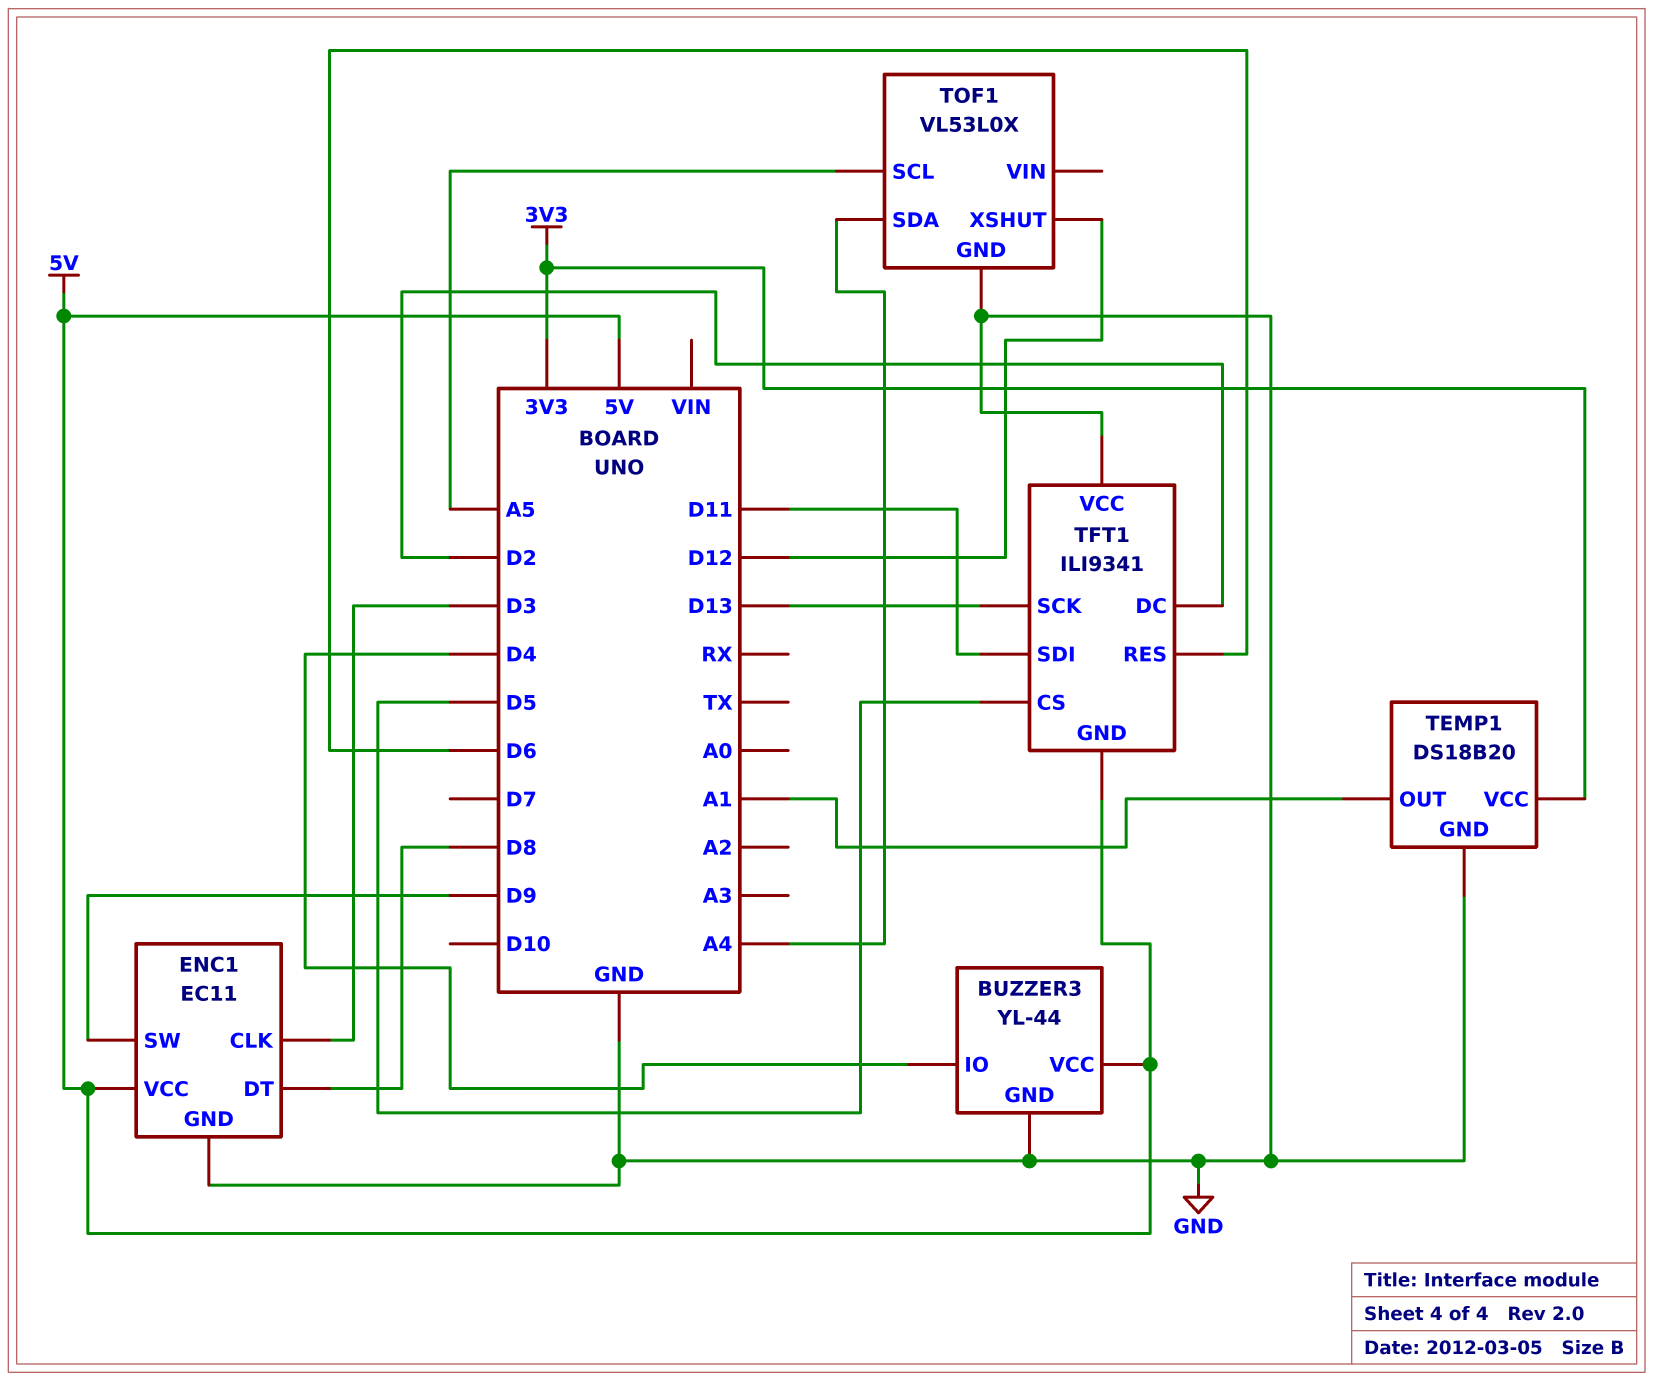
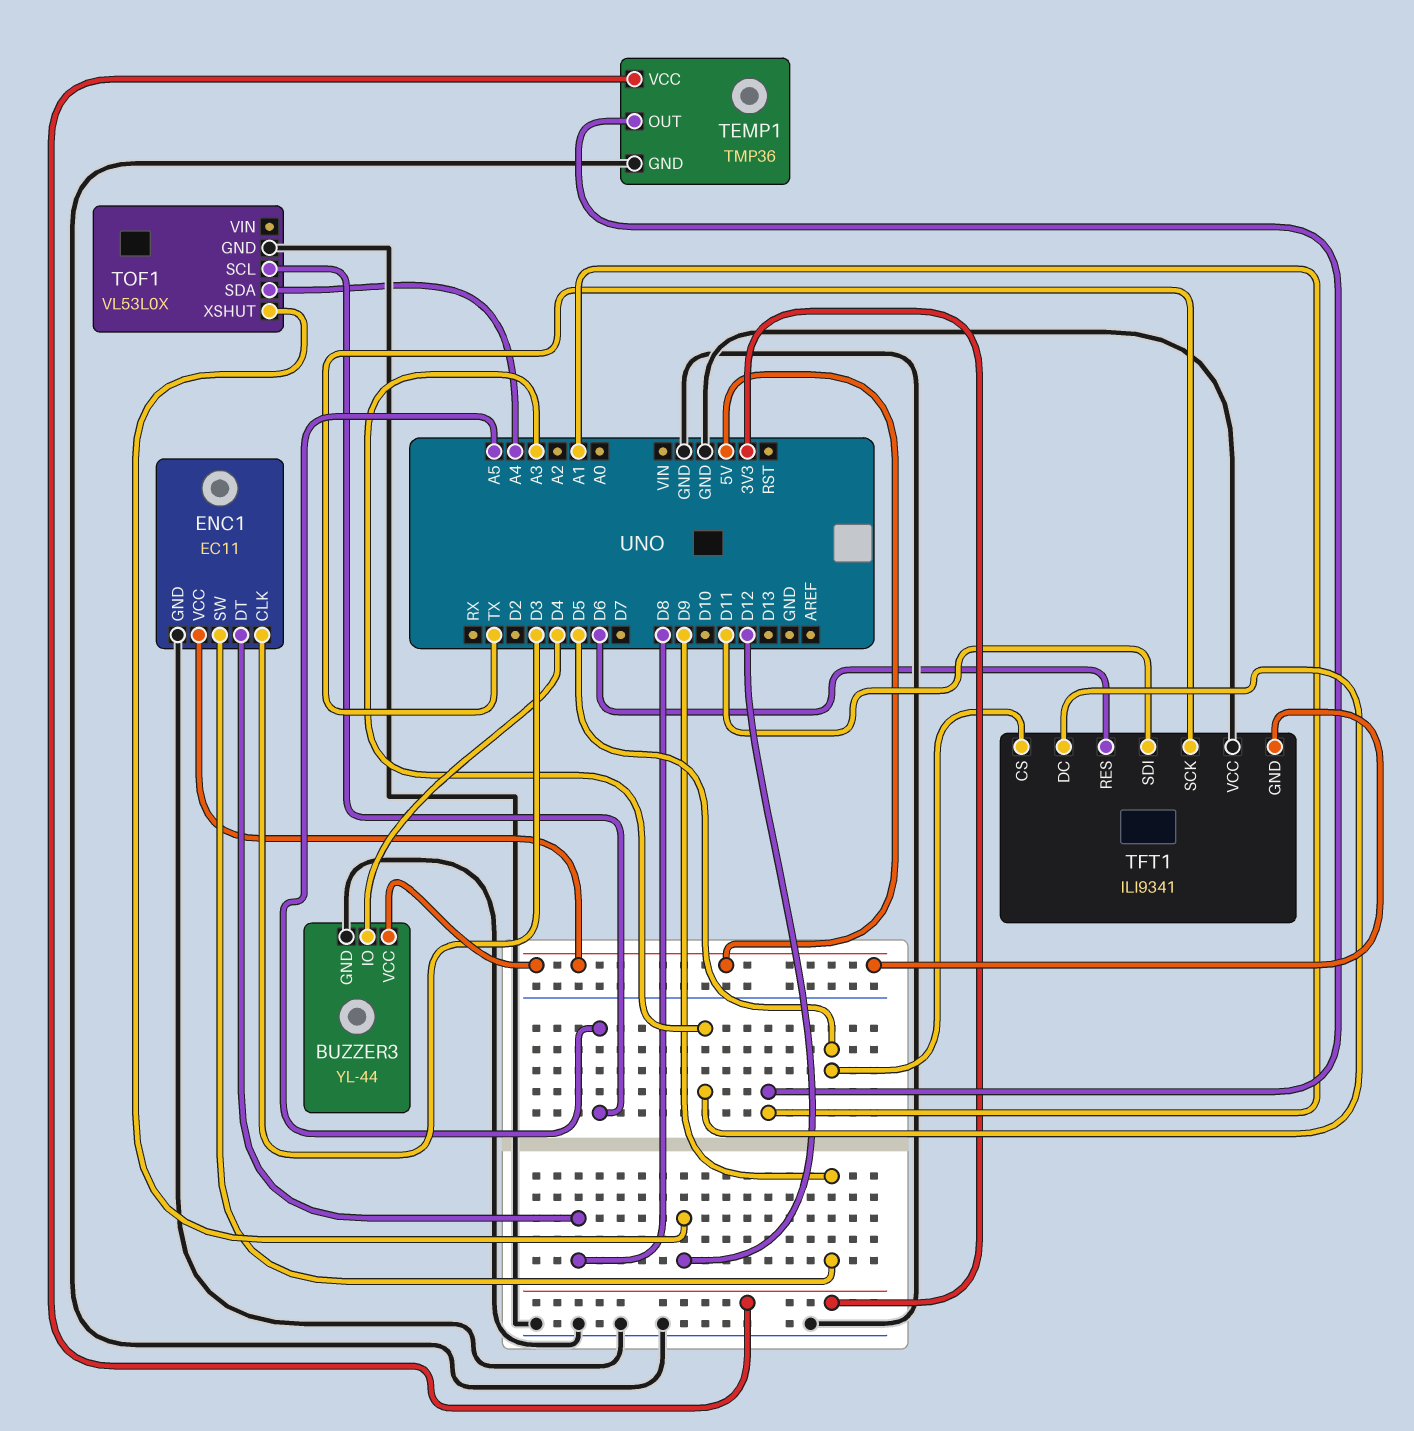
TEMP1: DS18B20 -> TMP36
TFT1 pin DC: D2 -> A3
TFT1 pin SCK: D13 -> TX

